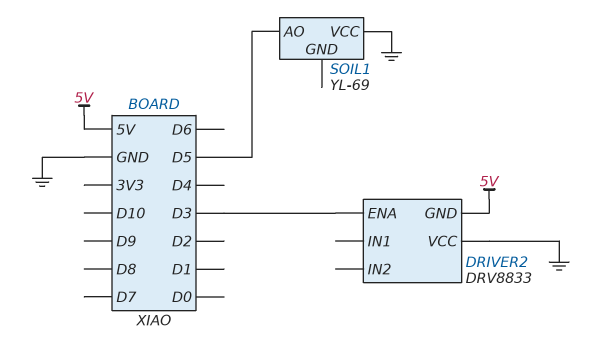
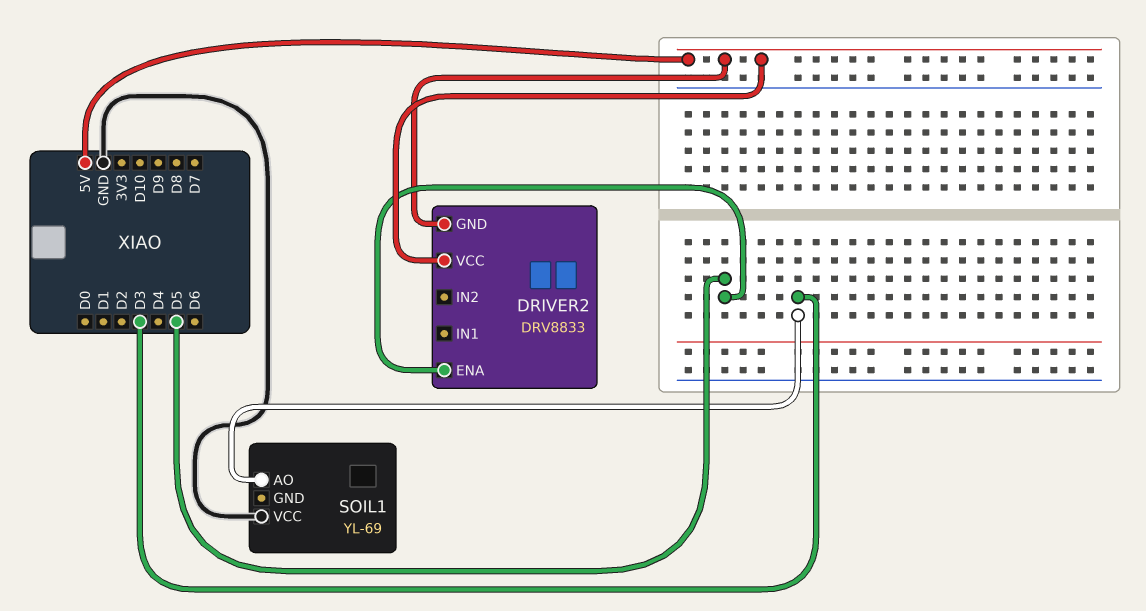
DRIVER2 pin ENA: D3 -> D5
DRIVER2 pin VCC: GND -> 5V
SOIL1 pin AO: D5 -> D3

